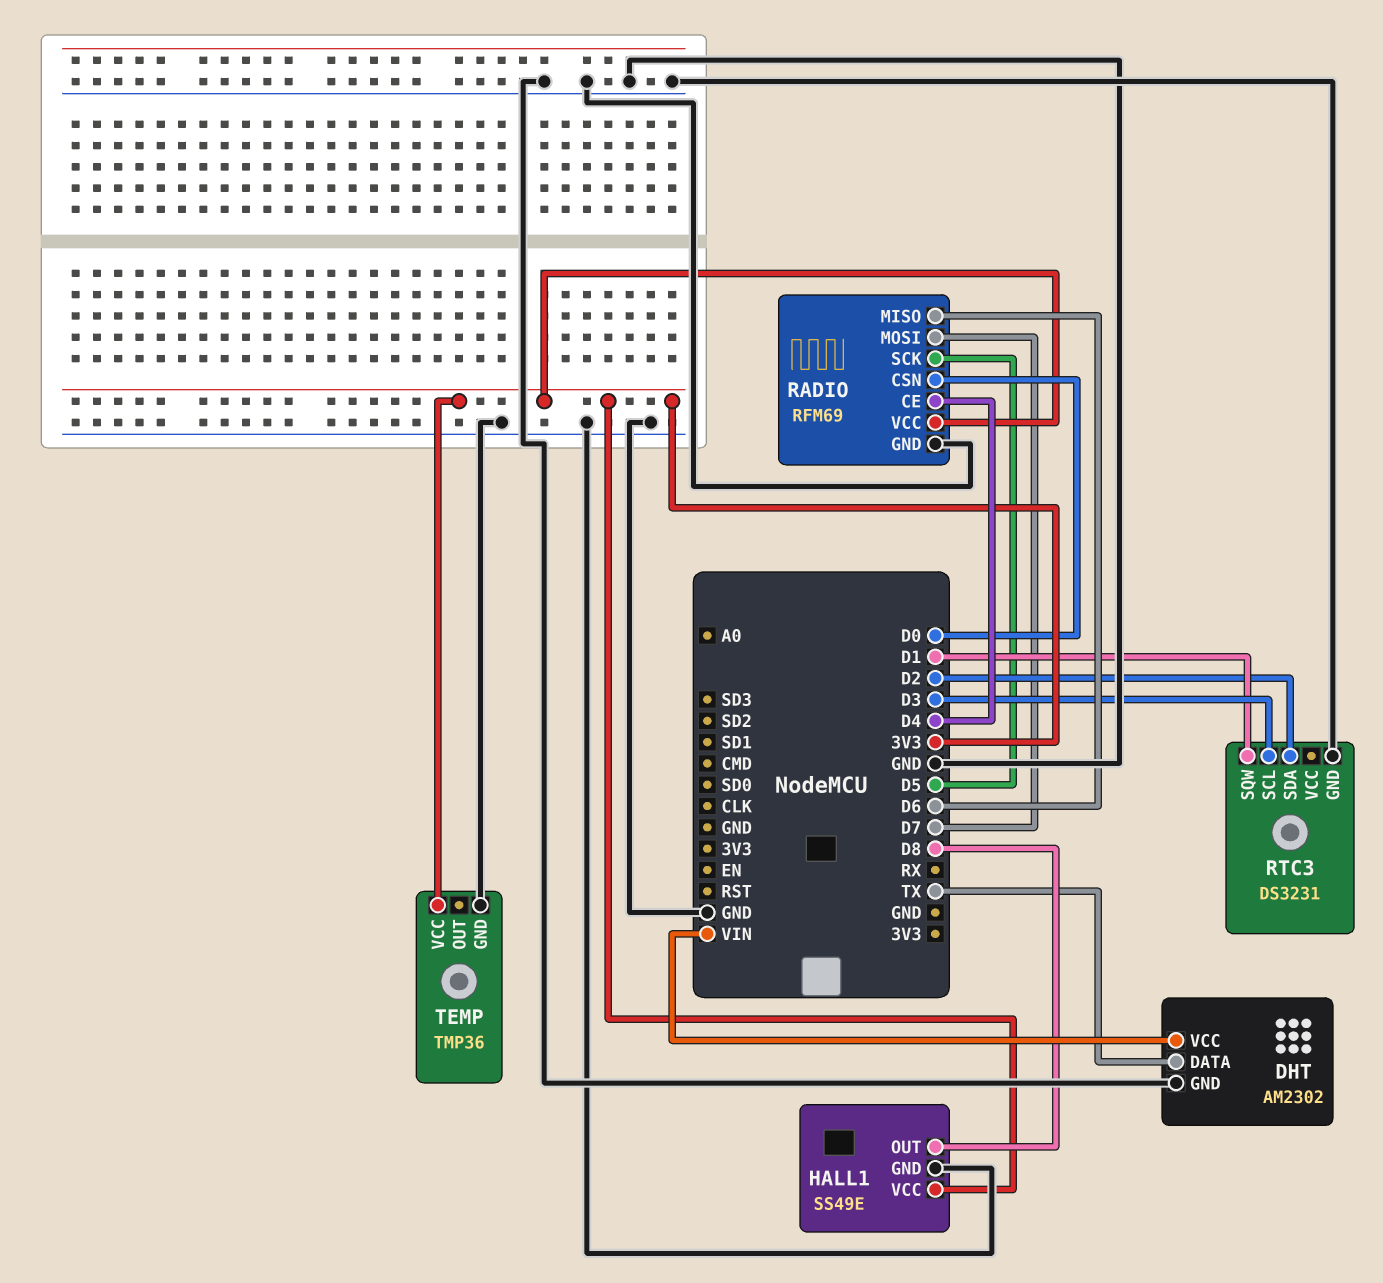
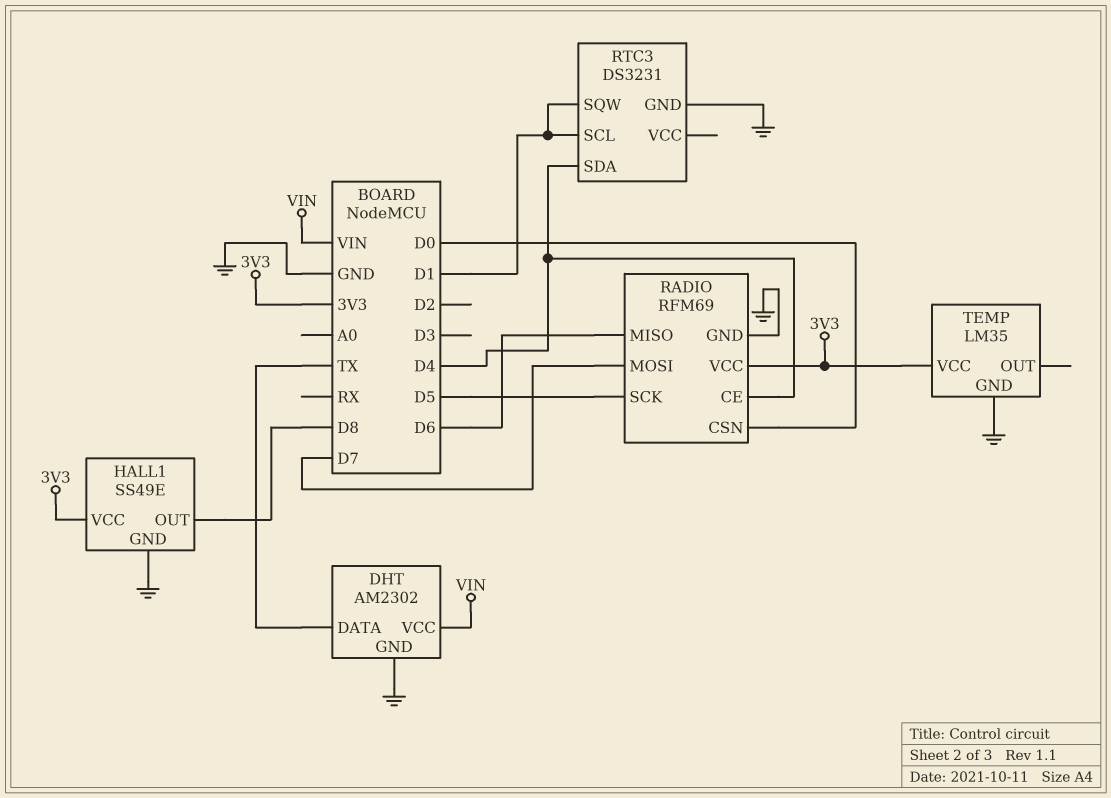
RTC3 pin SCL: D3 -> D1
RTC3 pin SDA: D2 -> D4
TEMP: TMP36 -> LM35

